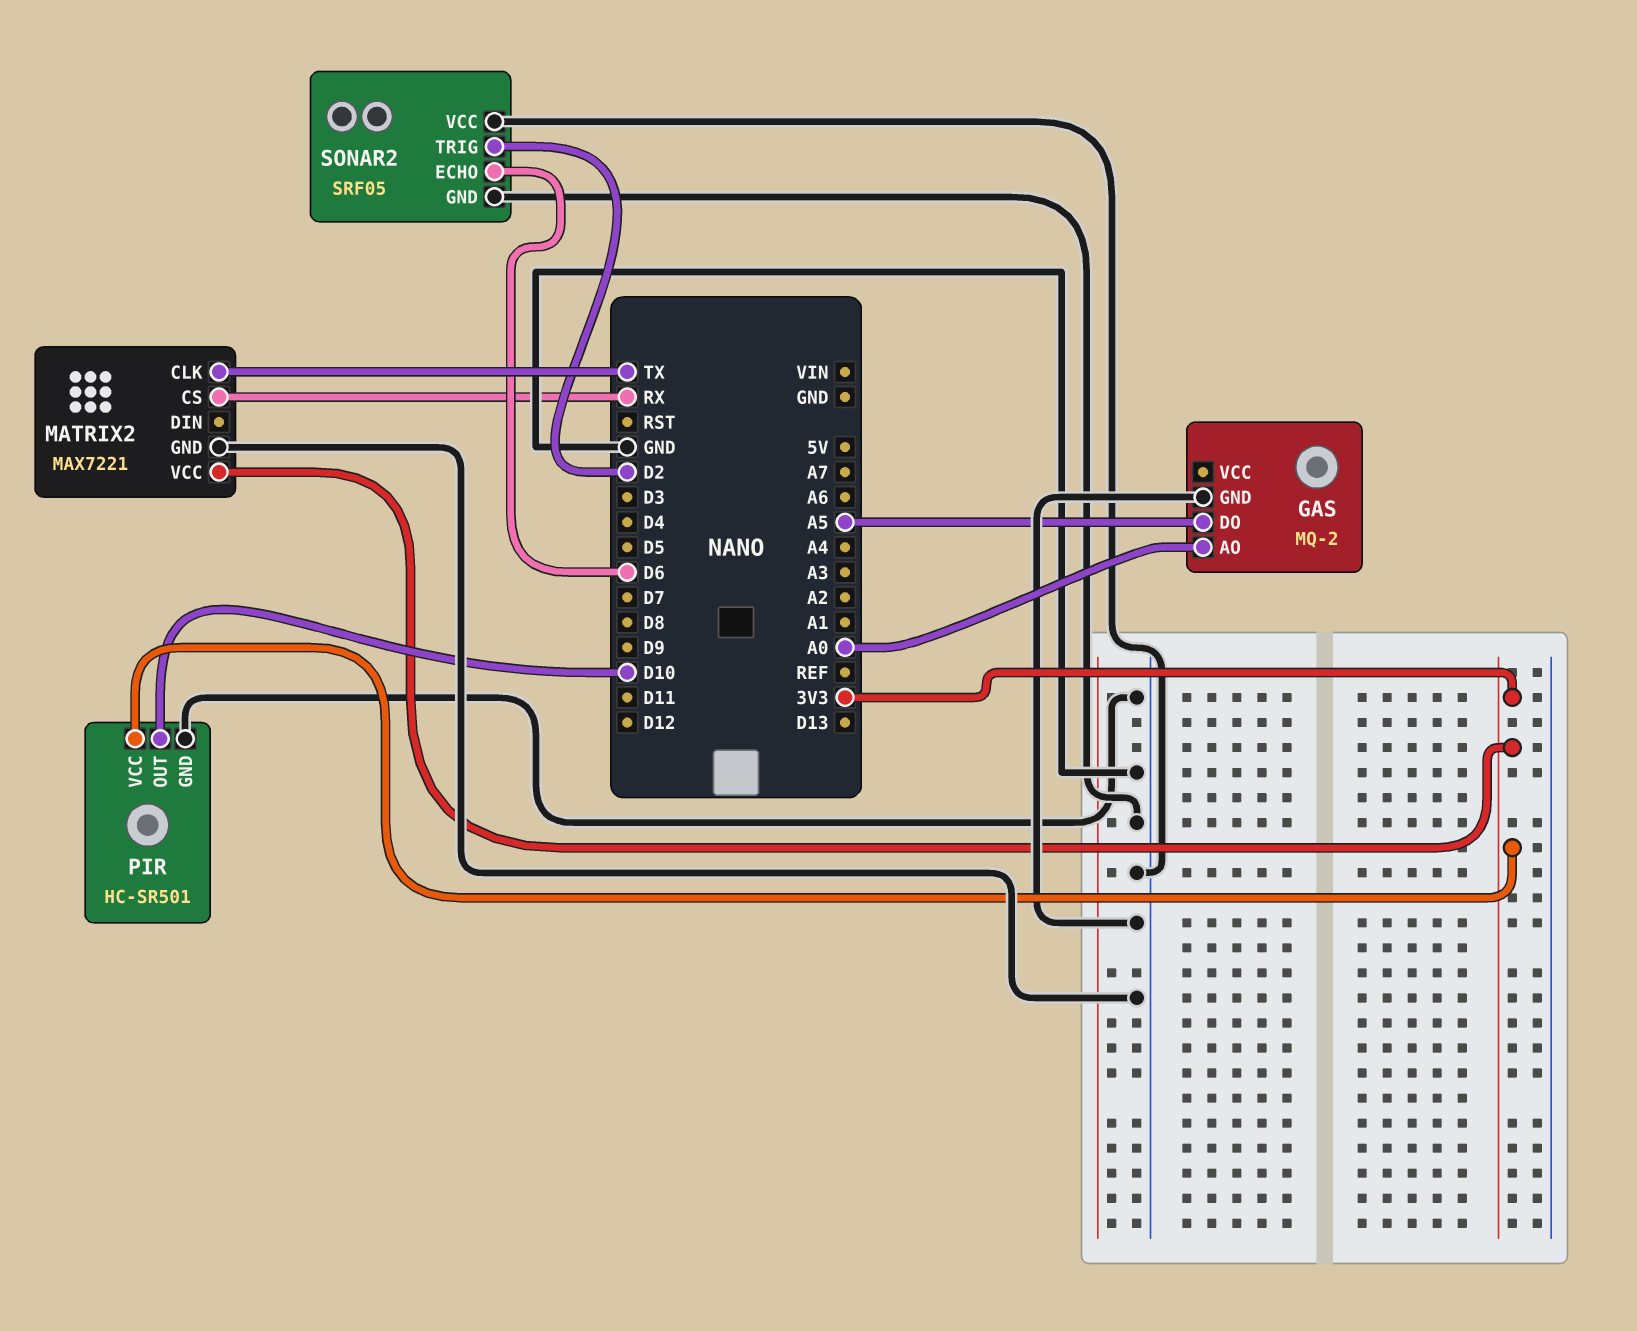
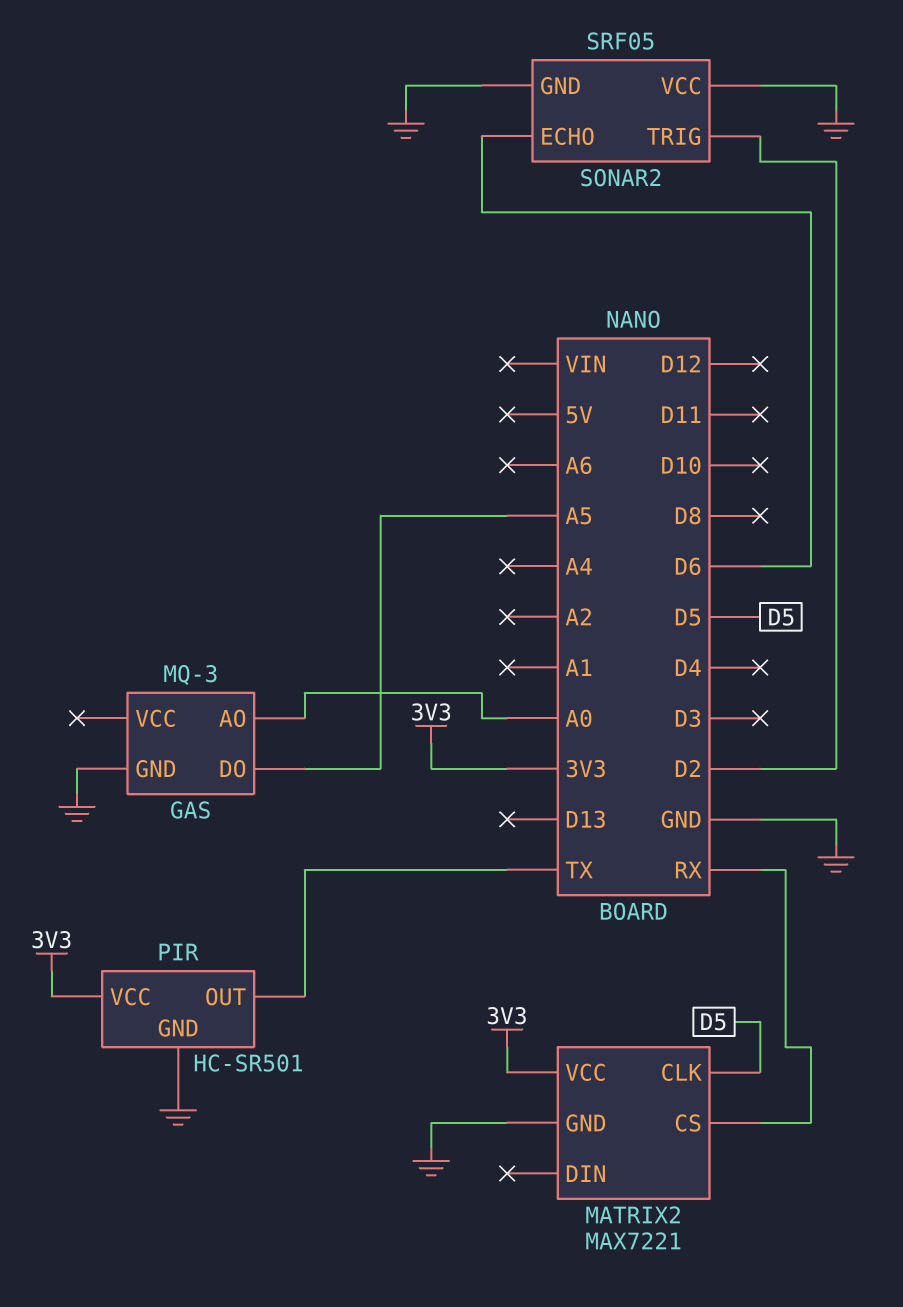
GAS: MQ-2 -> MQ-3
MATRIX2 pin CLK: TX -> D5
PIR pin OUT: D10 -> TX

